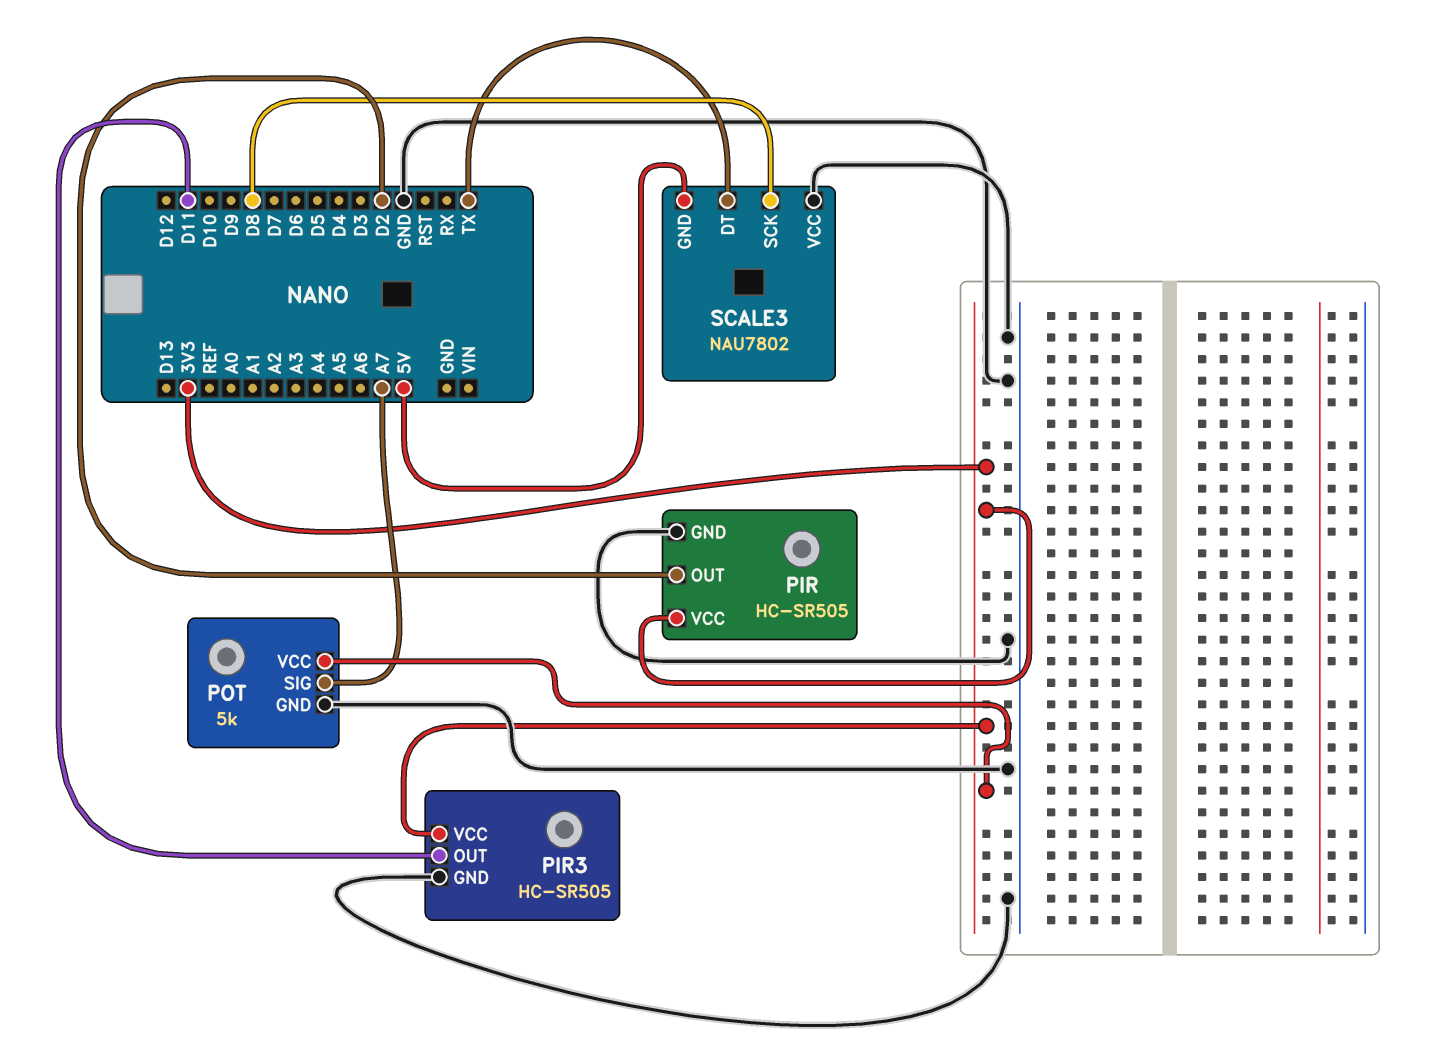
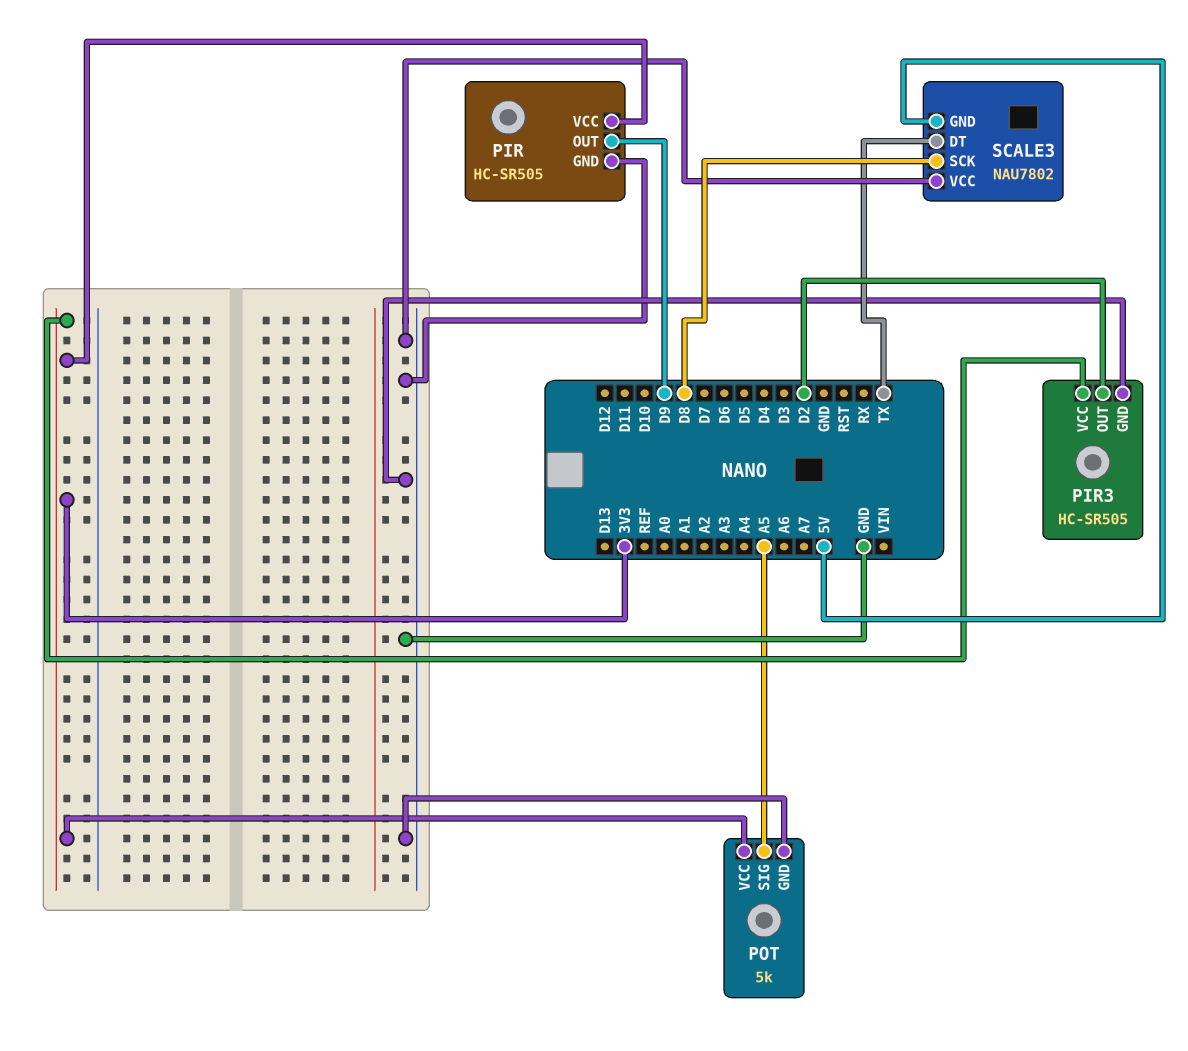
PIR pin OUT: D2 -> D9
PIR3 pin OUT: D11 -> D2
POT pin SIG: A7 -> A5

